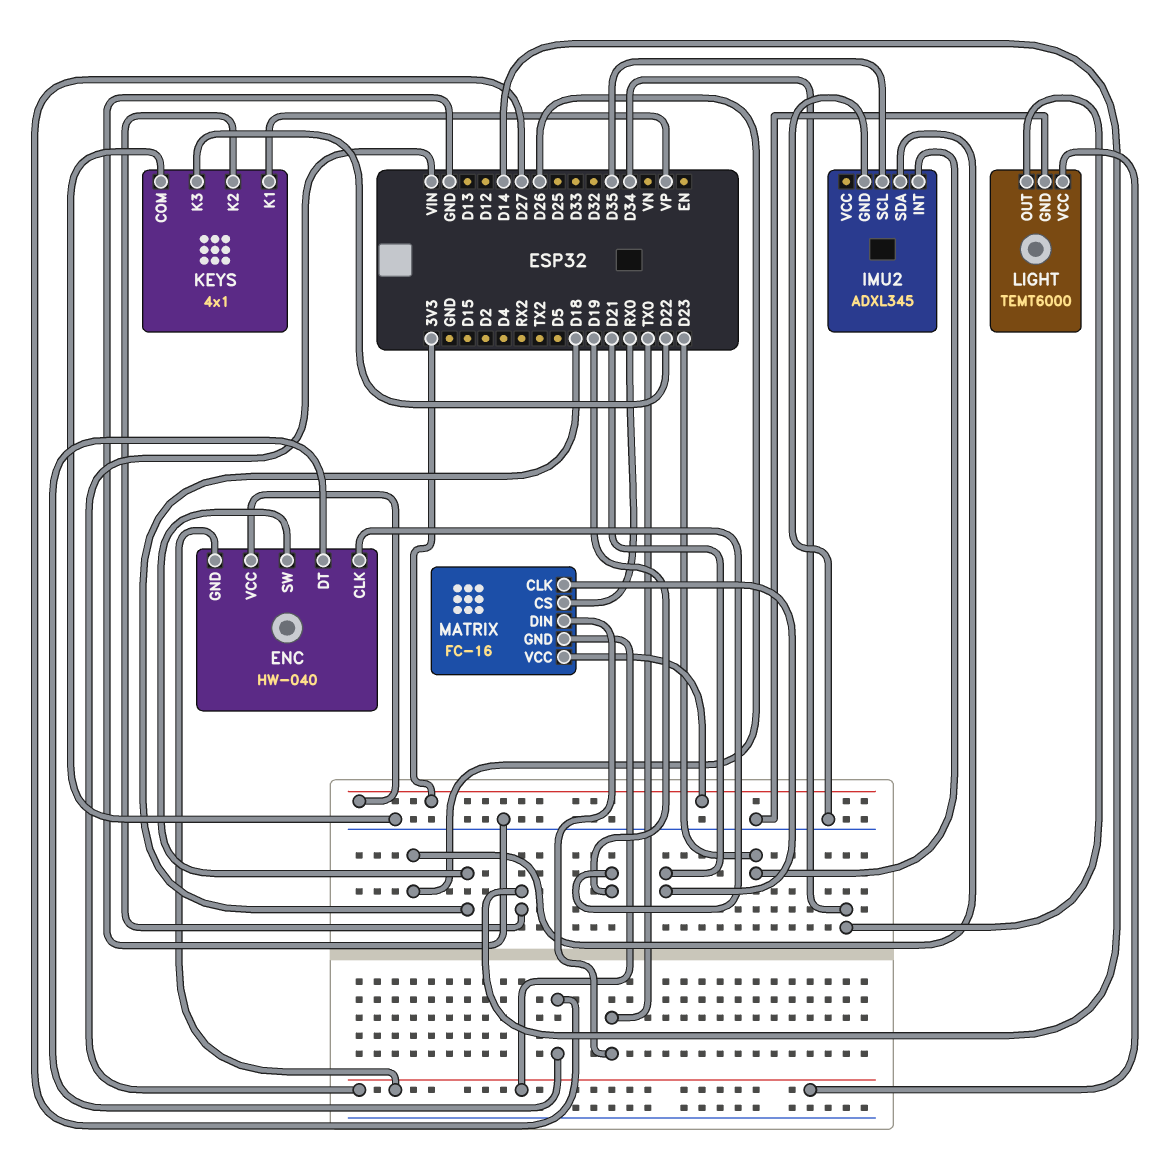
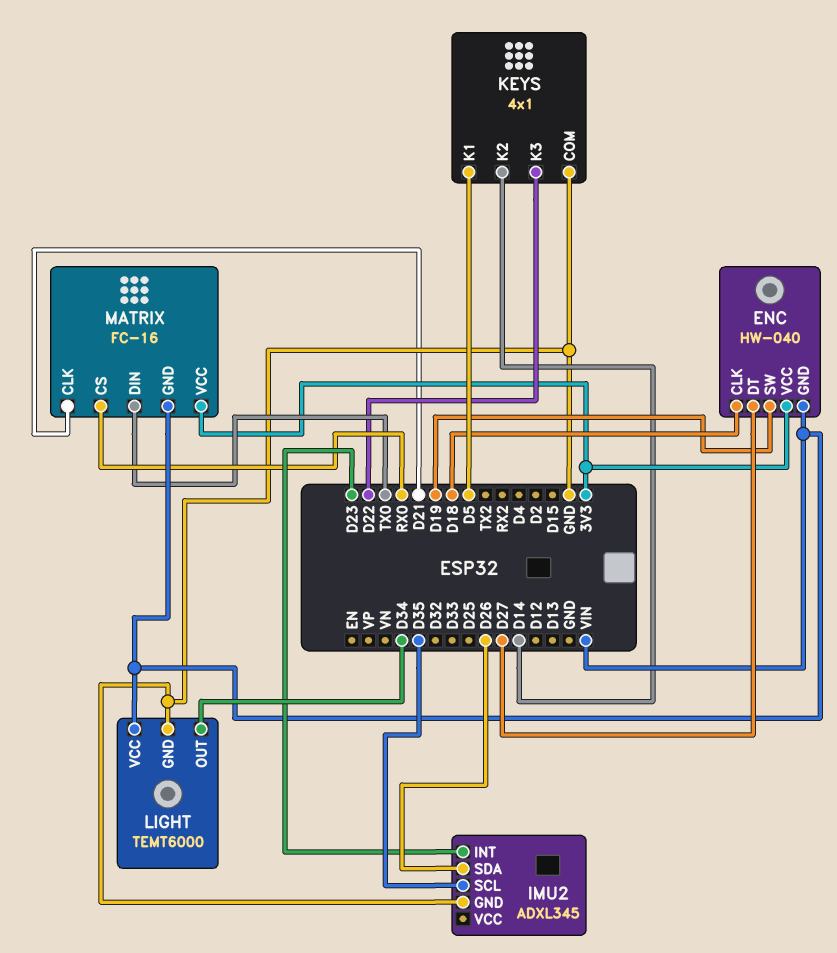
ENC pin CLK: D19 -> D18
ENC pin SW: D18 -> D19
KEYS pin K1: VP -> D5

